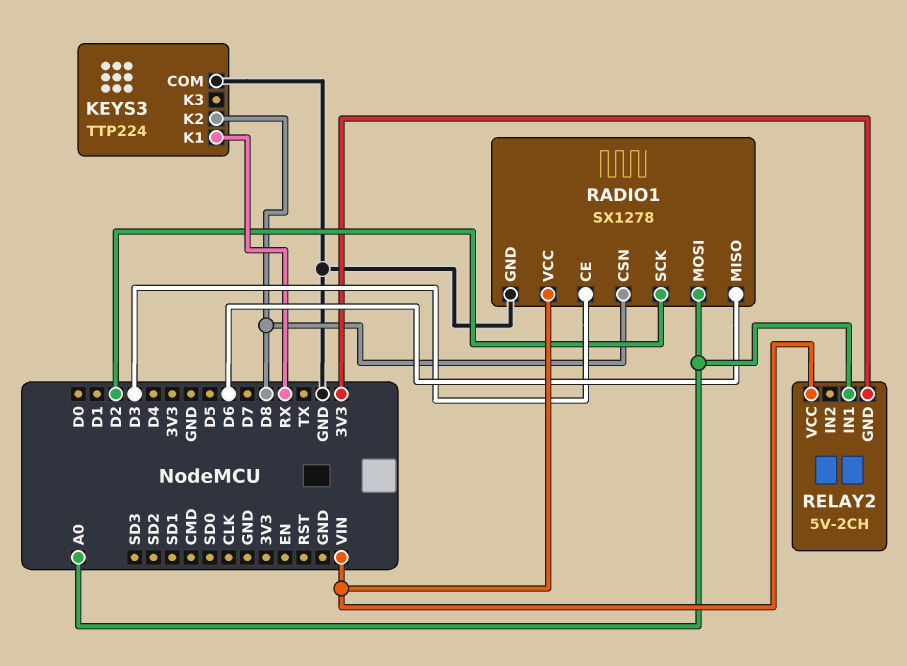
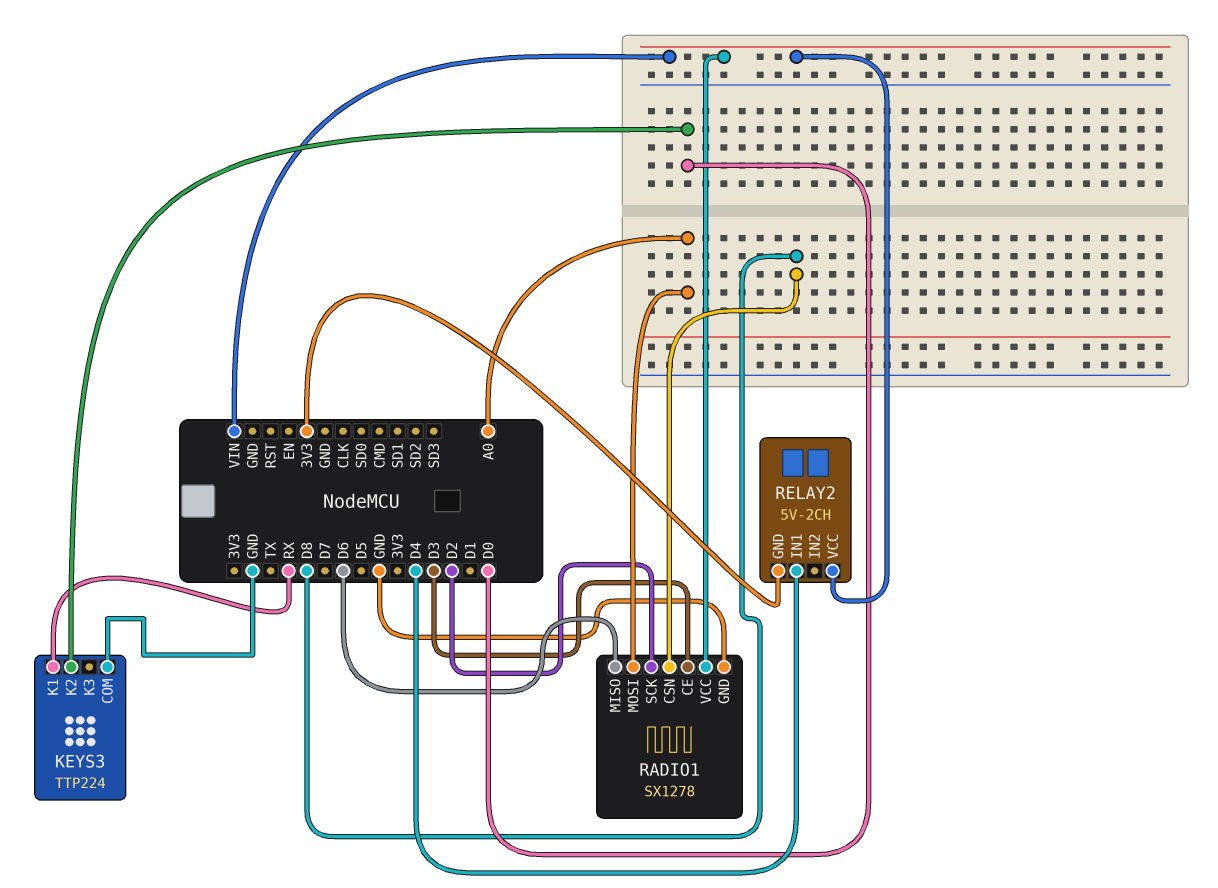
KEYS3 pin K2: D8 -> D0
RELAY2 pin IN1: A0 -> D4

